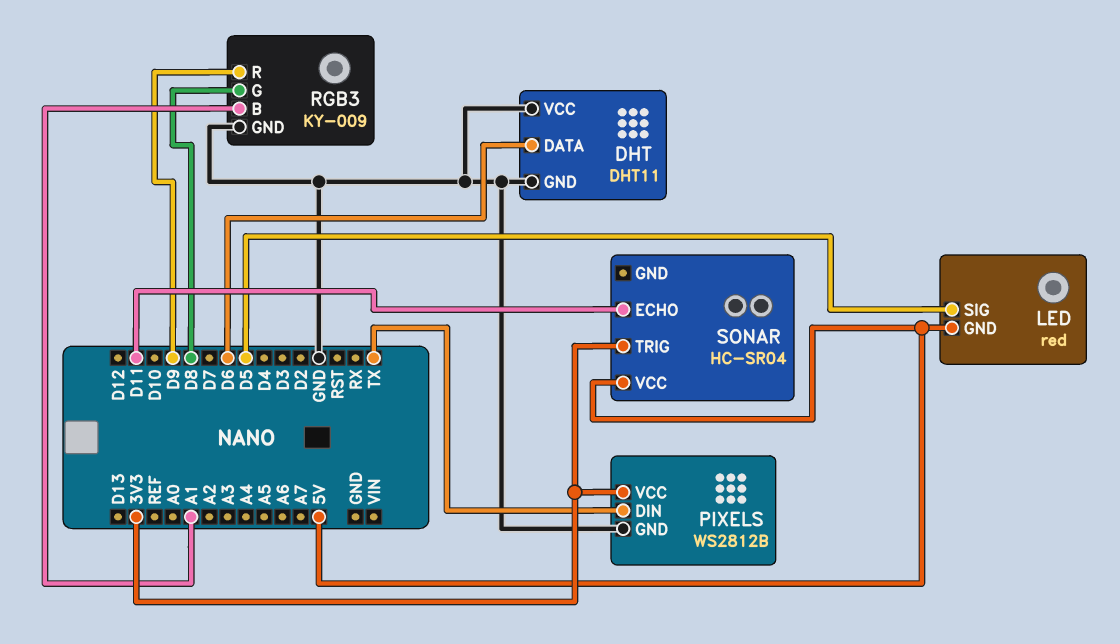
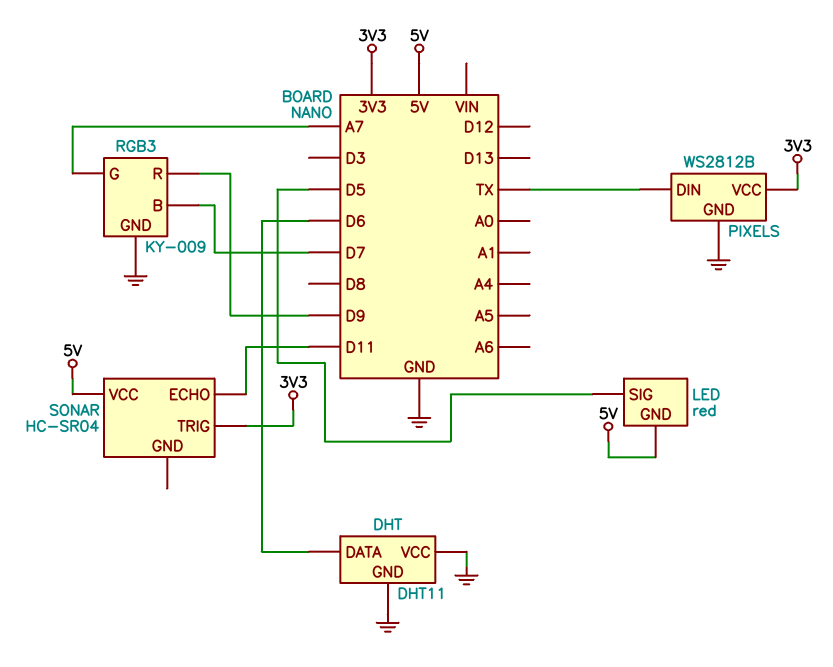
RGB3 pin B: A1 -> D7
RGB3 pin G: D8 -> A7

